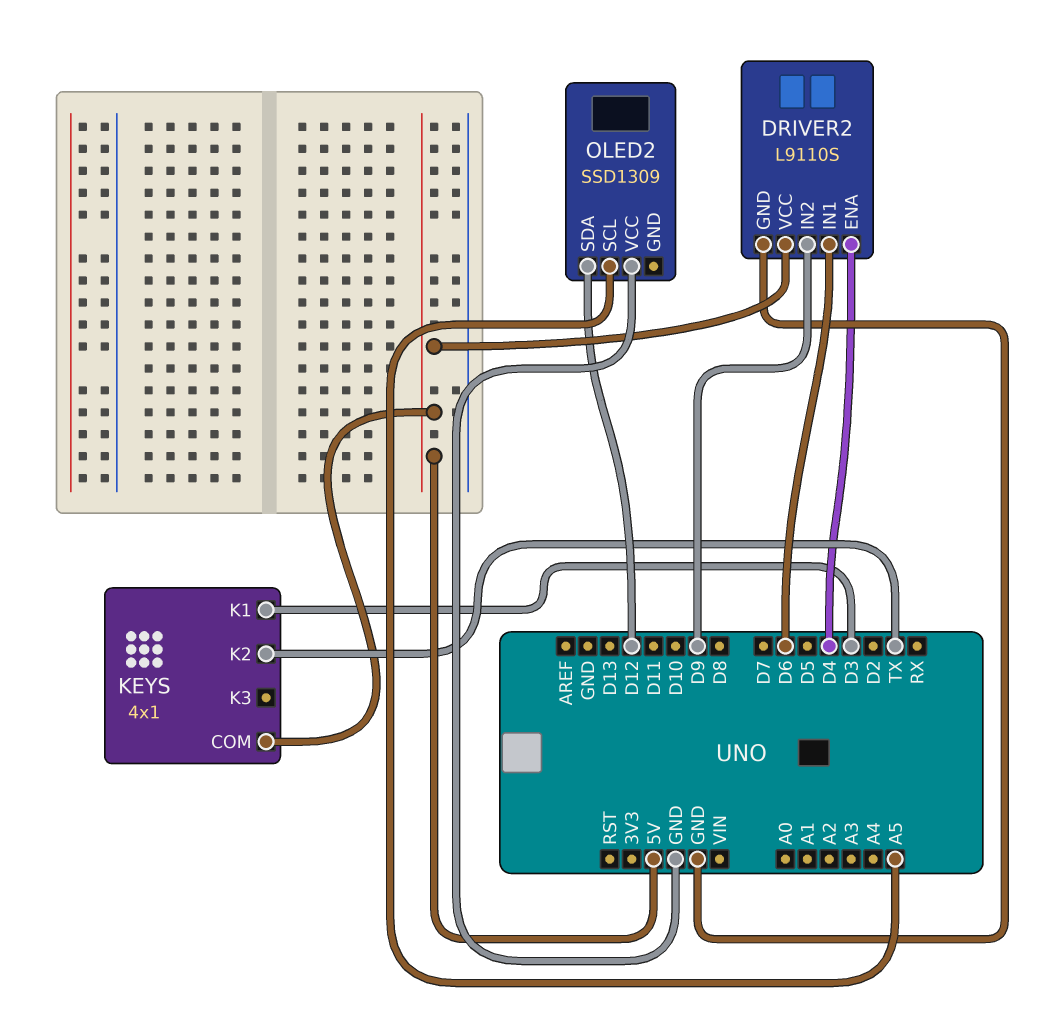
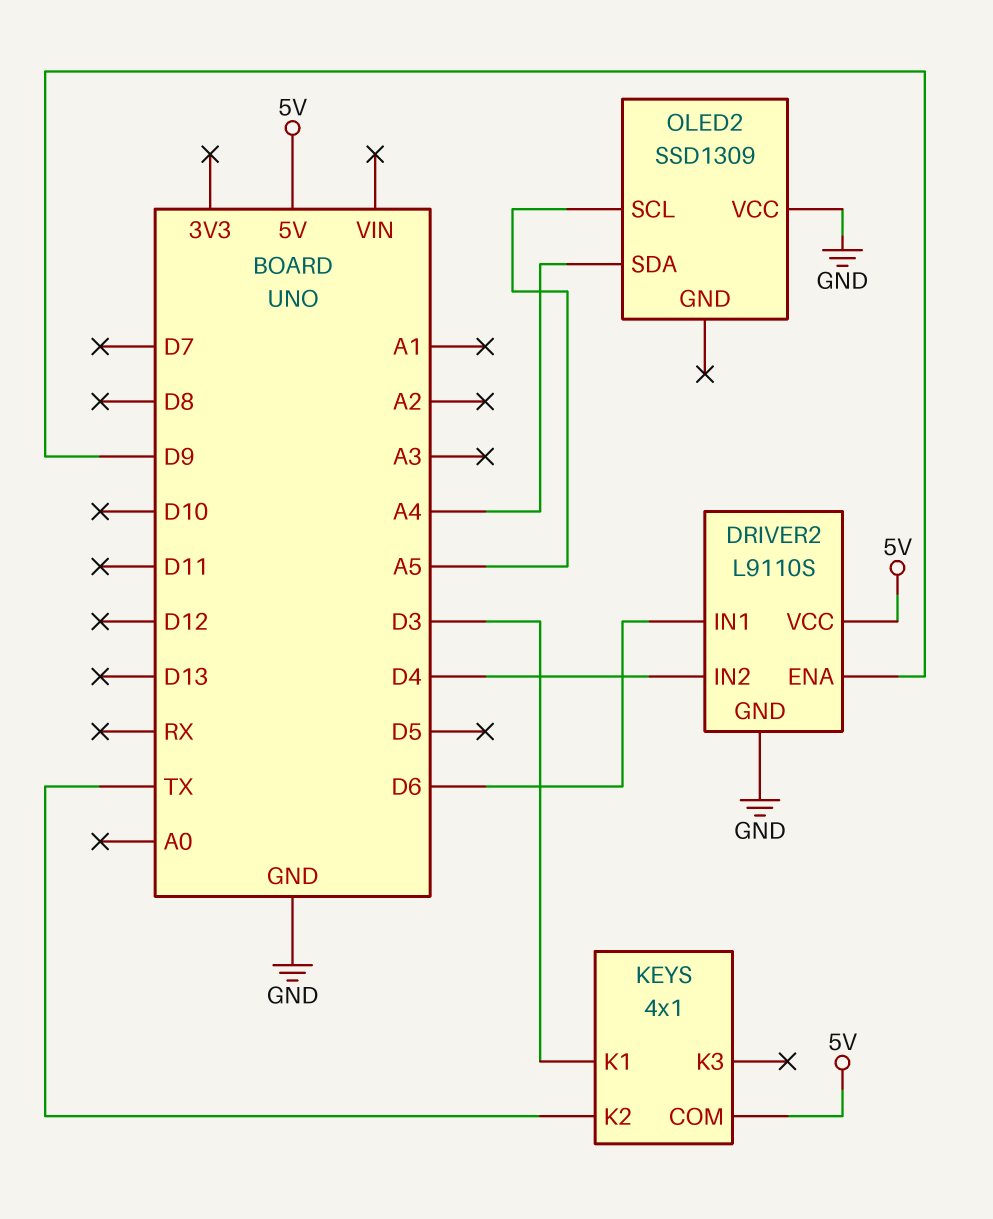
DRIVER2 pin ENA: D4 -> D9
DRIVER2 pin IN2: D9 -> D4
OLED2 pin SDA: D12 -> A4

